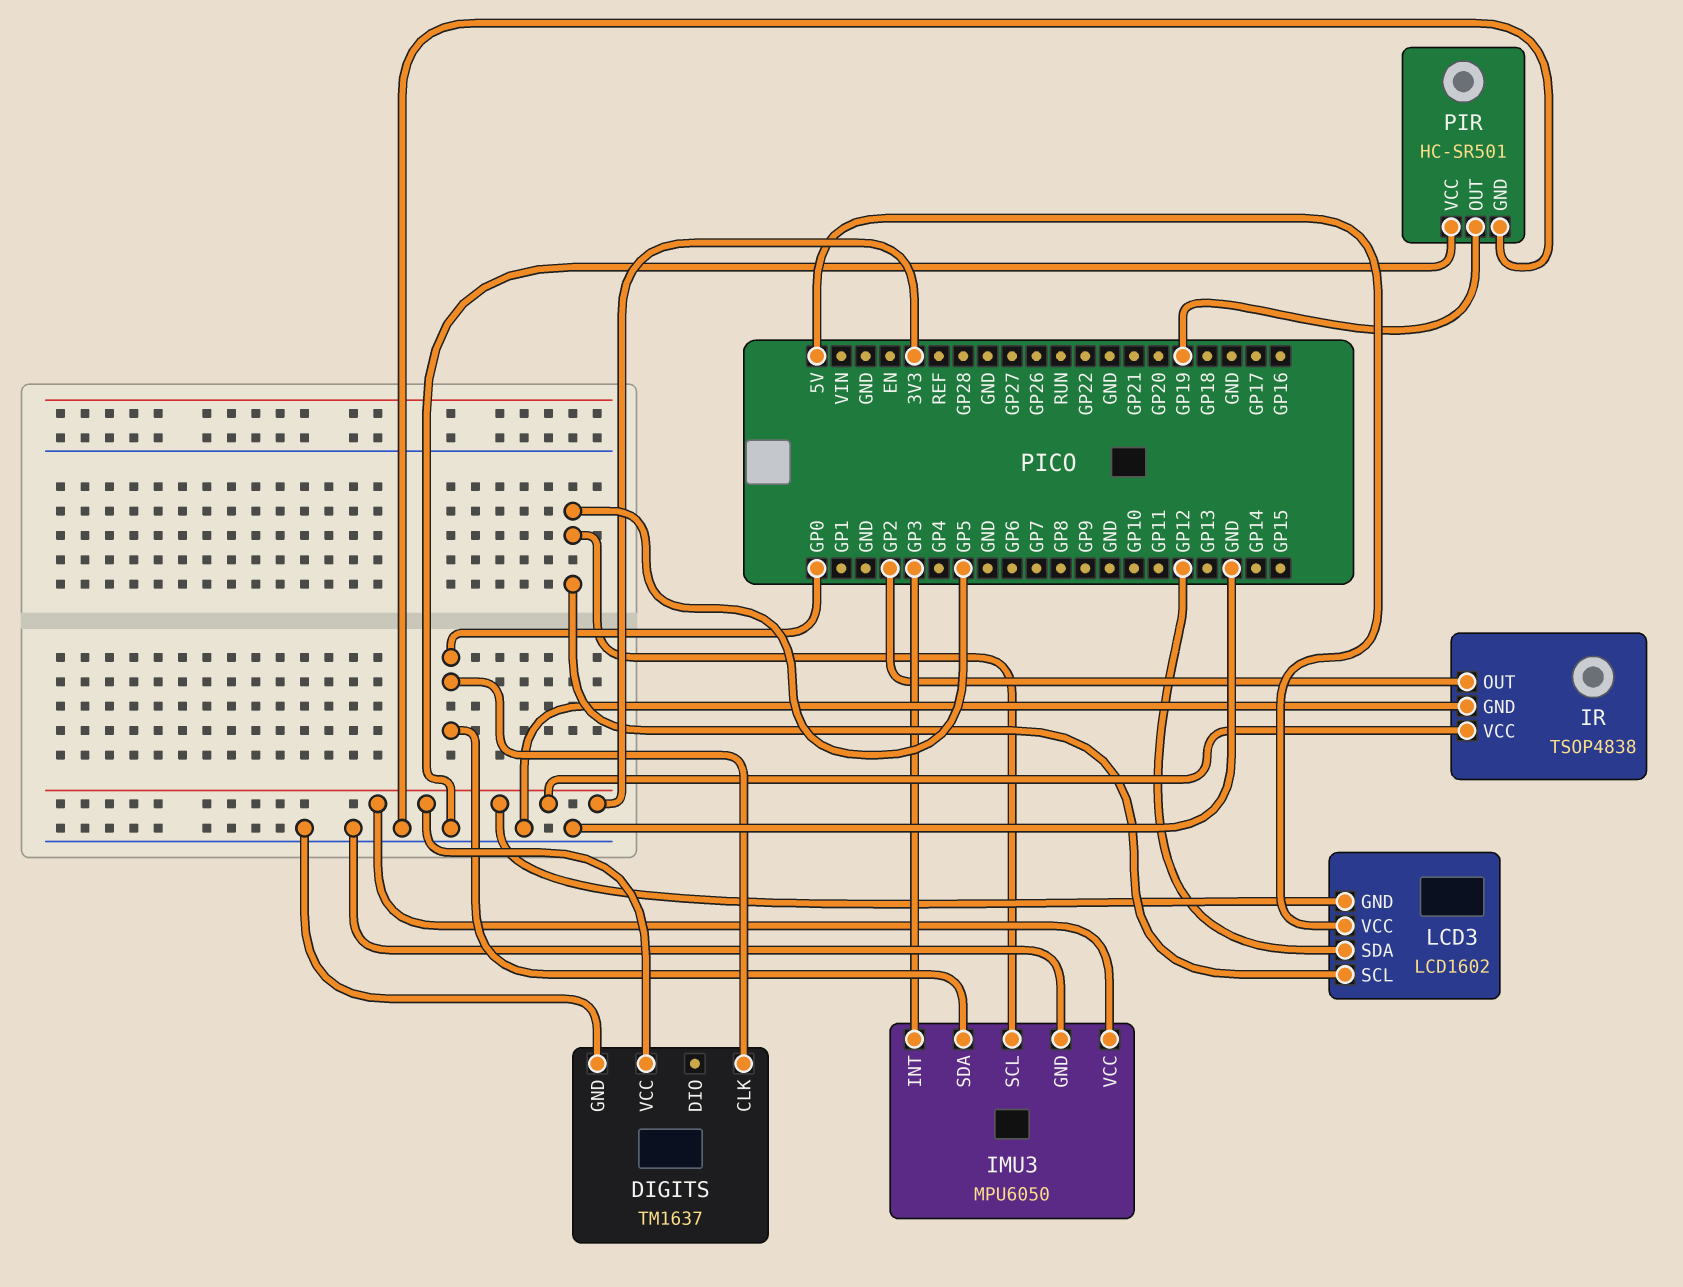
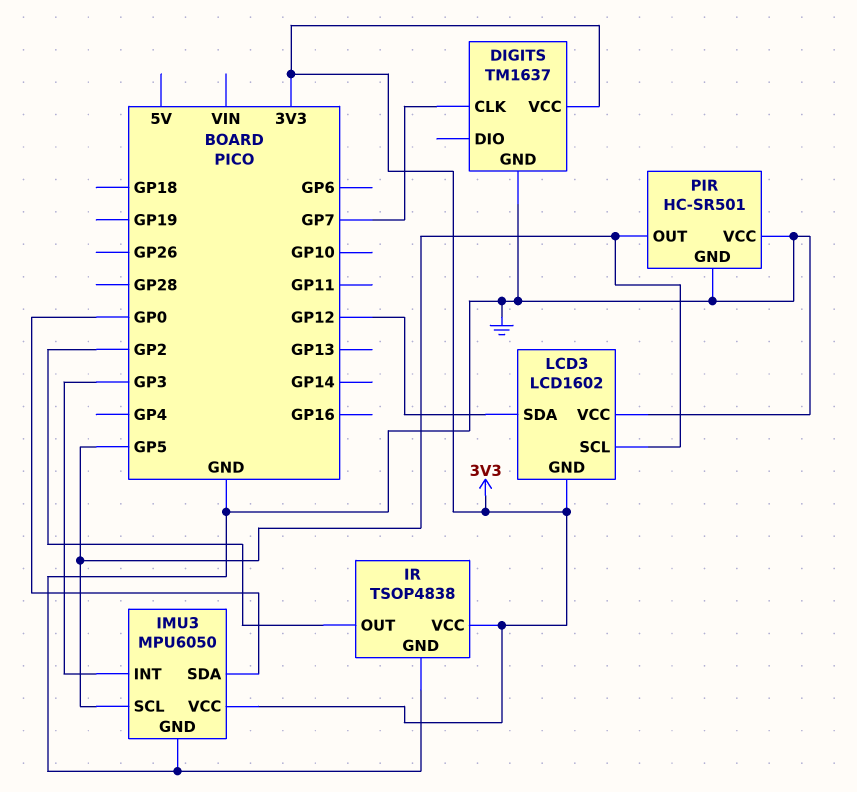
DIGITS pin CLK: GP0 -> GP7
LCD3 pin VCC: 5V -> GND
PIR pin OUT: GP19 -> GP5

